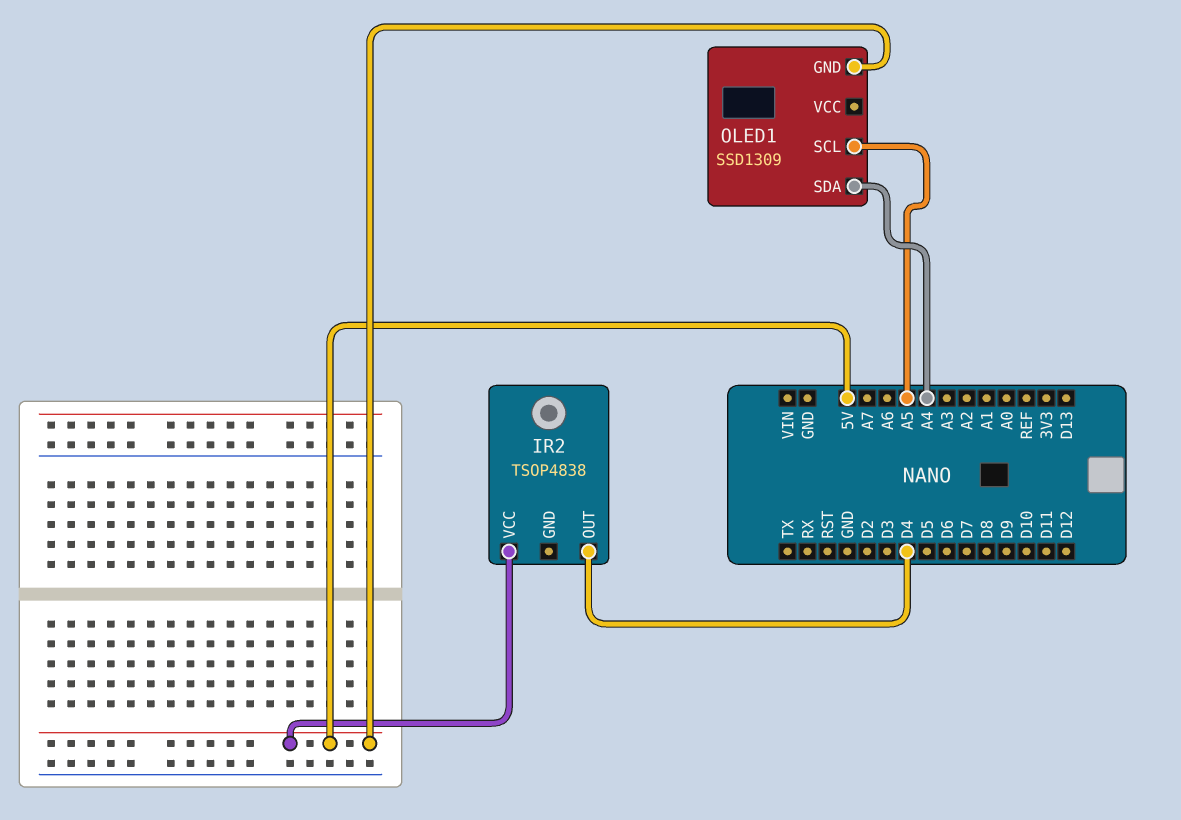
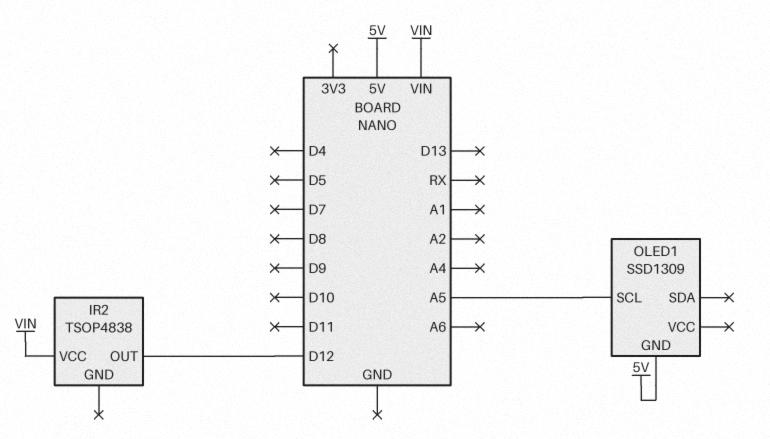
IR2 pin OUT: D4 -> D12
IR2 pin VCC: 5V -> VIN
OLED1 pin SDA: A4 -> none

